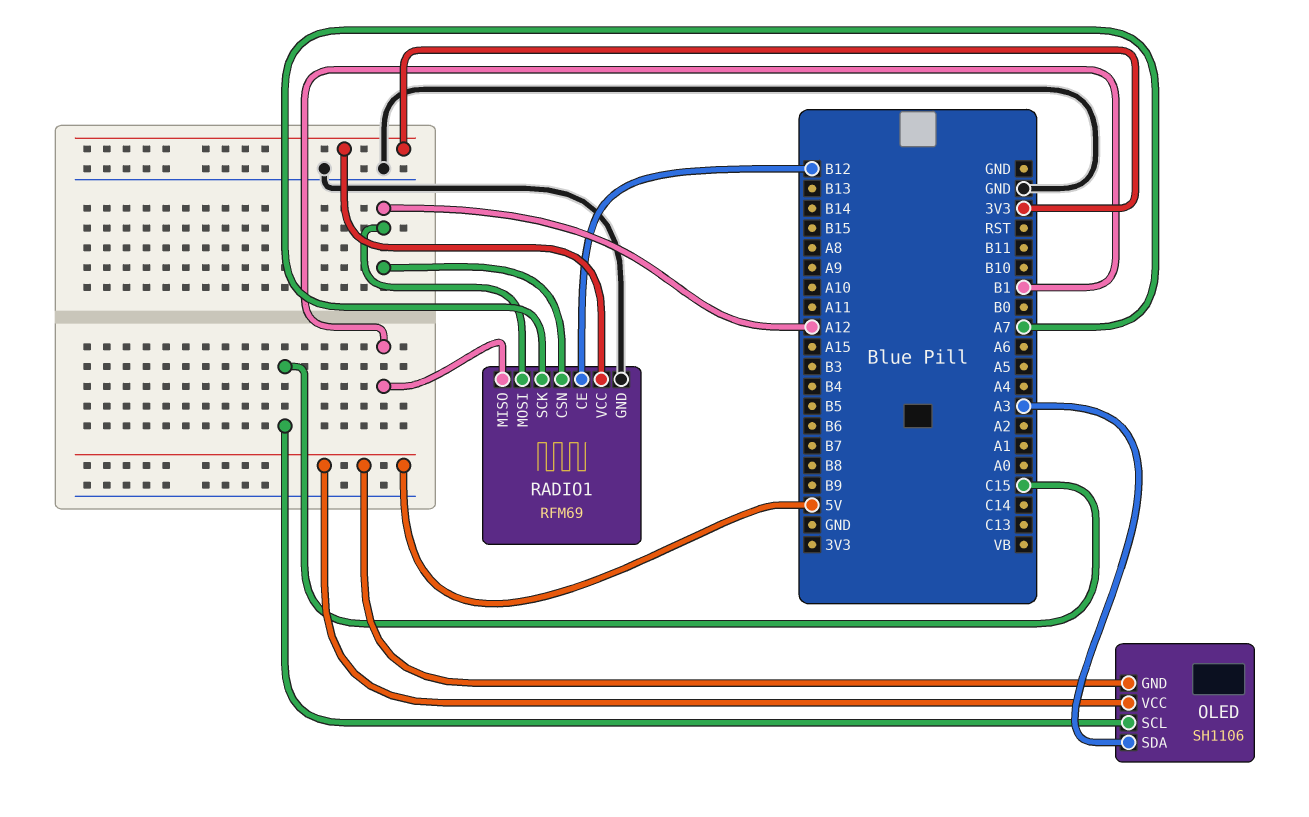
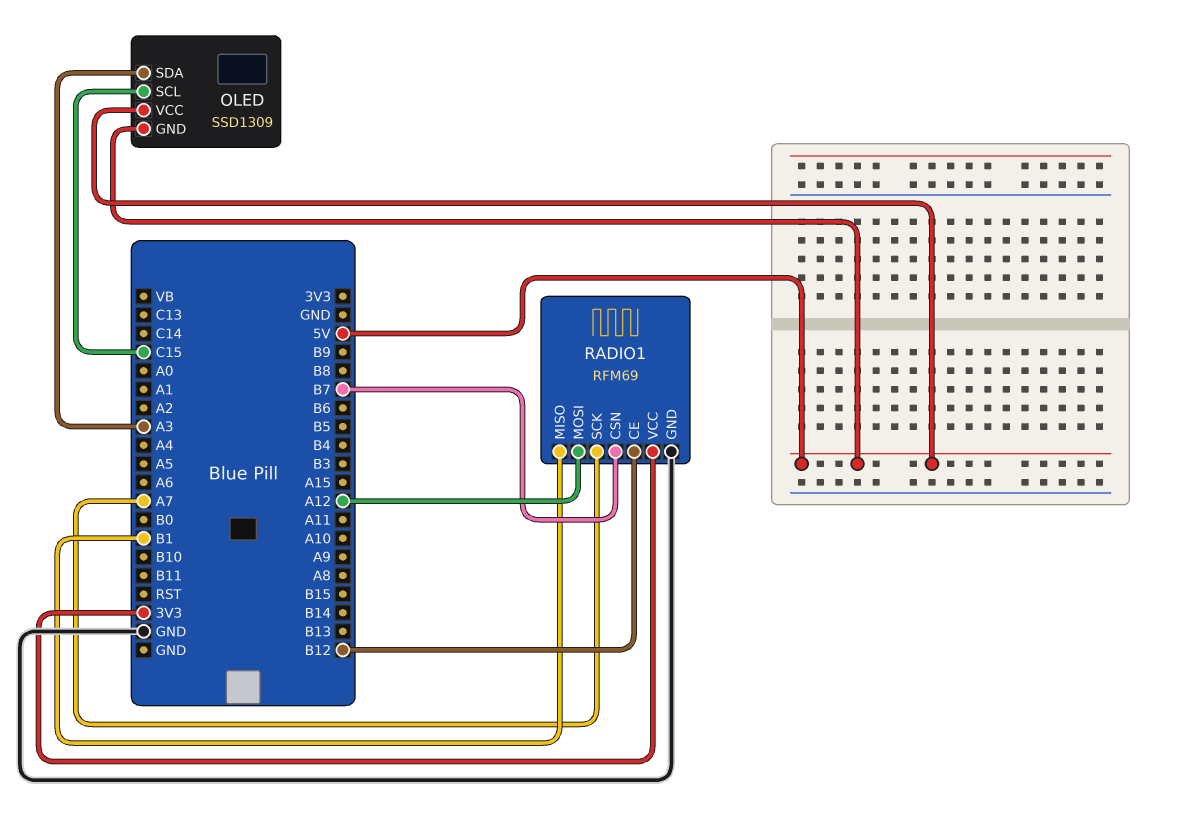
OLED: SH1106 -> SSD1309
RADIO1 pin CSN: A12 -> B7

